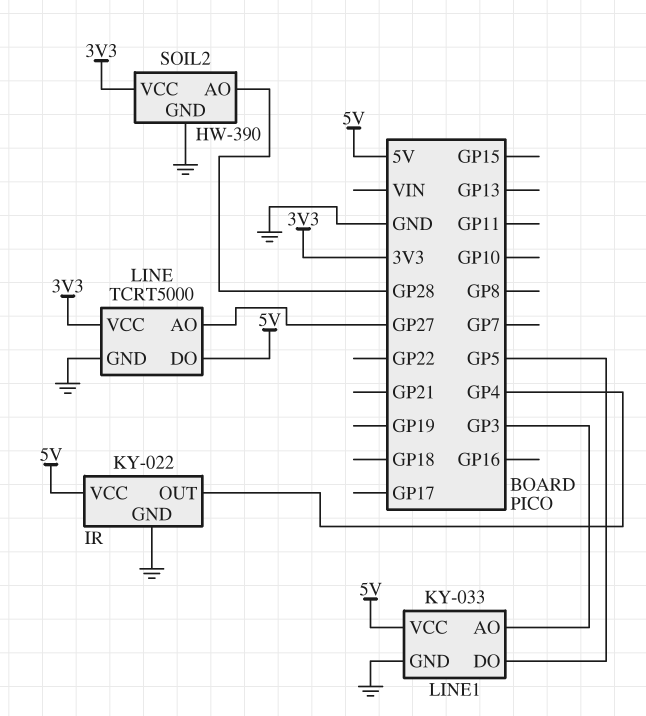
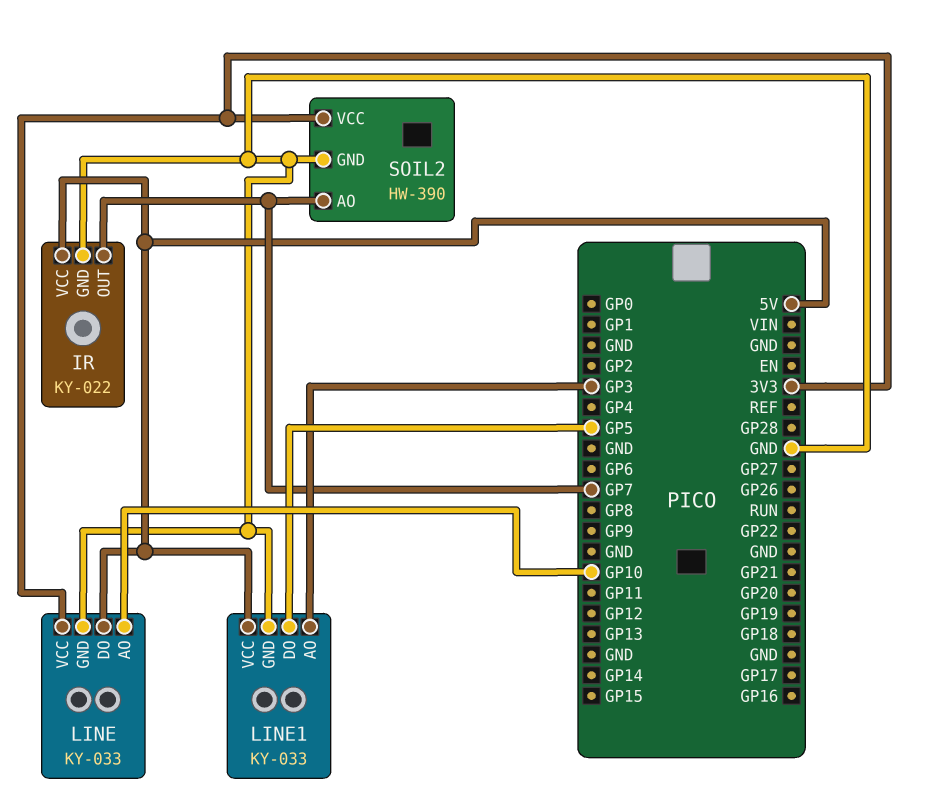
IR pin OUT: GP4 -> GP7
LINE: TCRT5000 -> KY-033
LINE pin AO: GP27 -> GP10
SOIL2 pin AO: GP28 -> GP7

